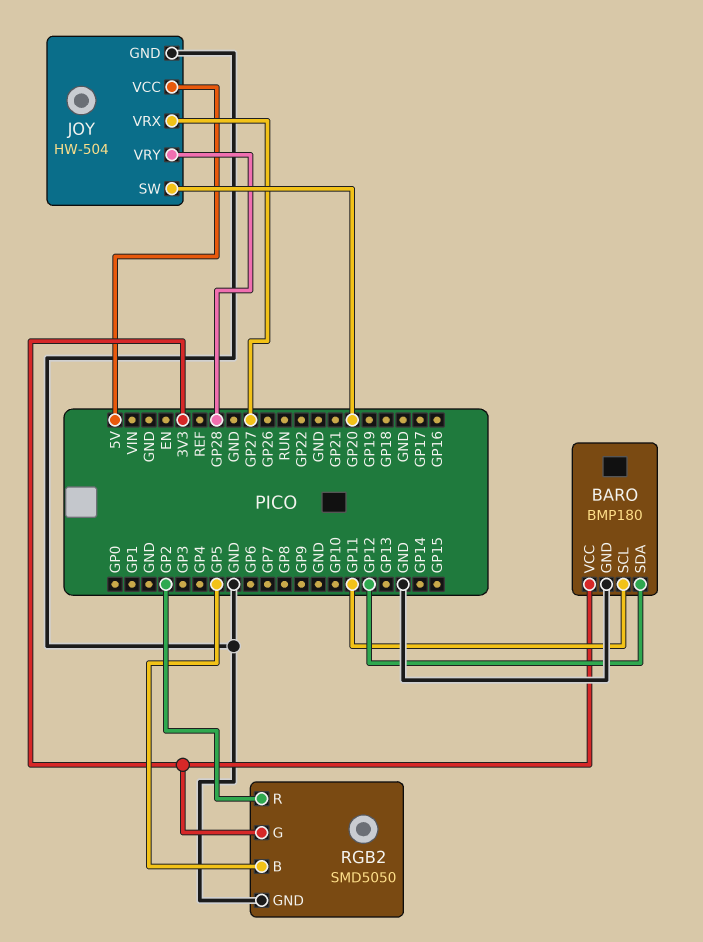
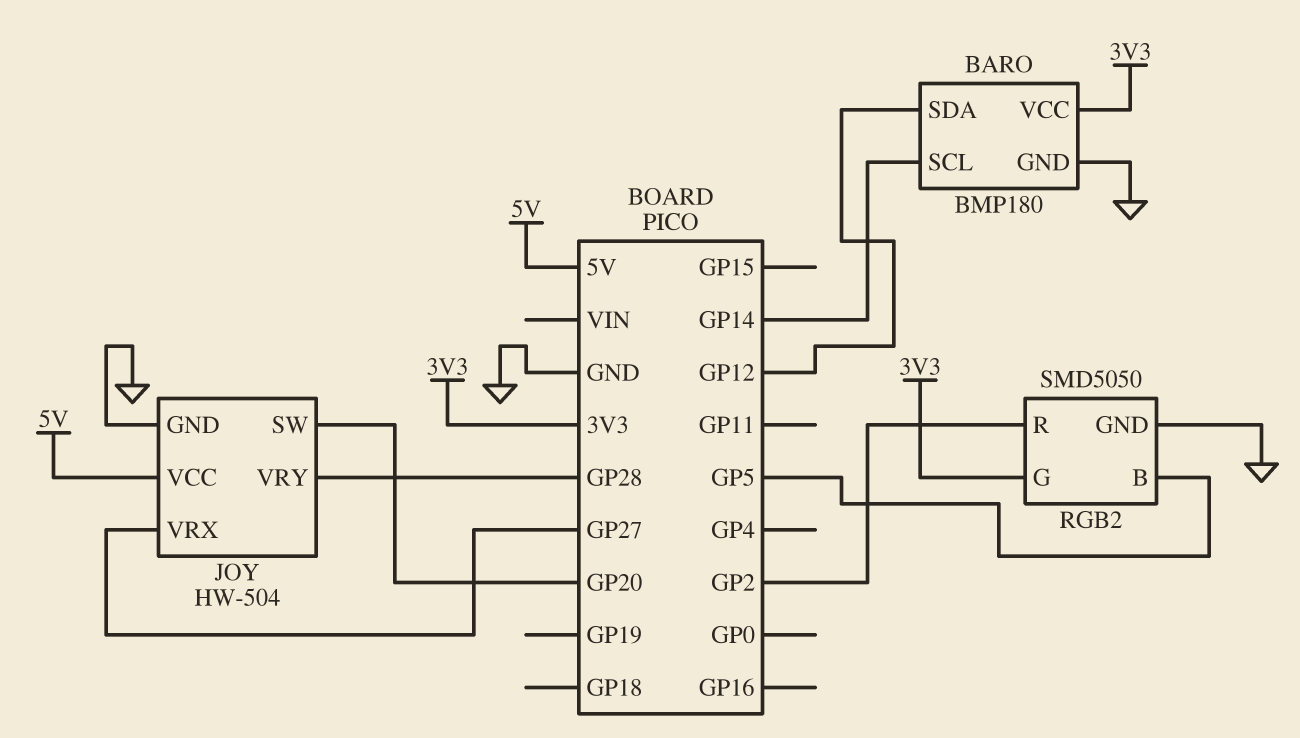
BARO pin SCL: GP11 -> GP14

